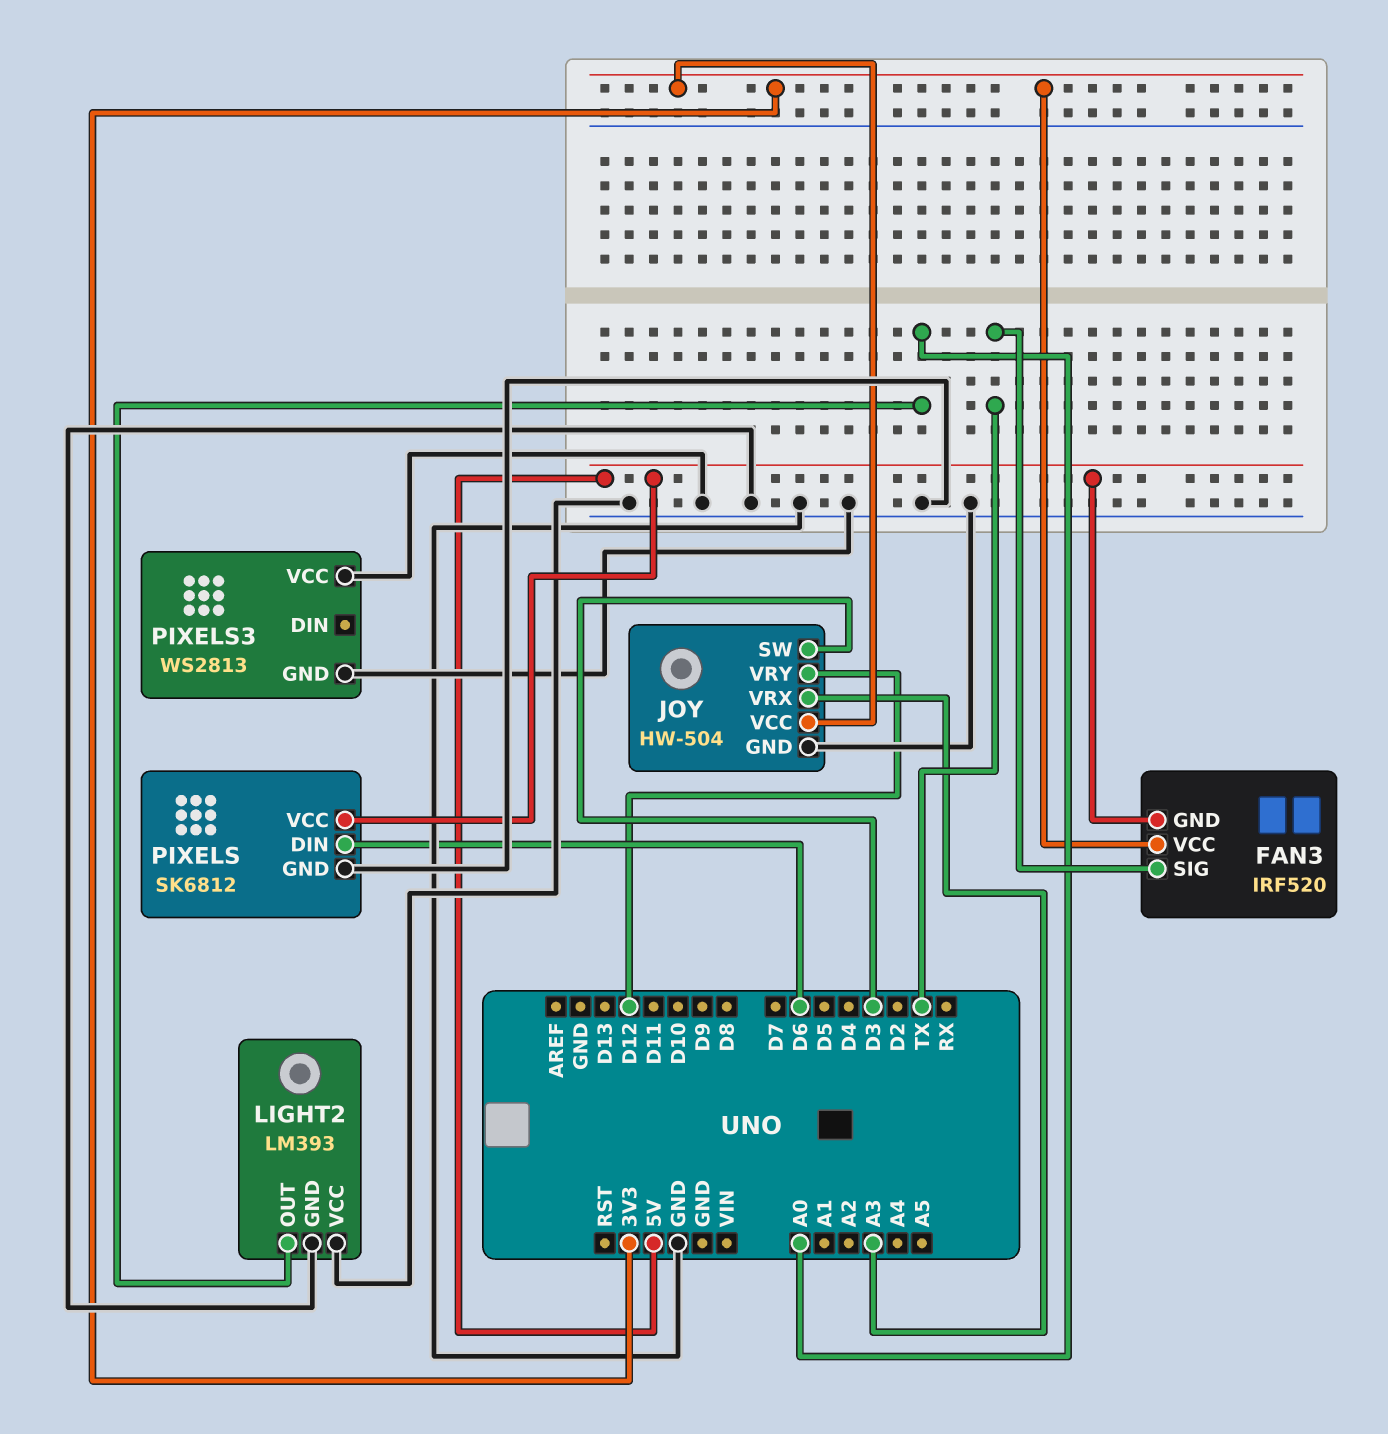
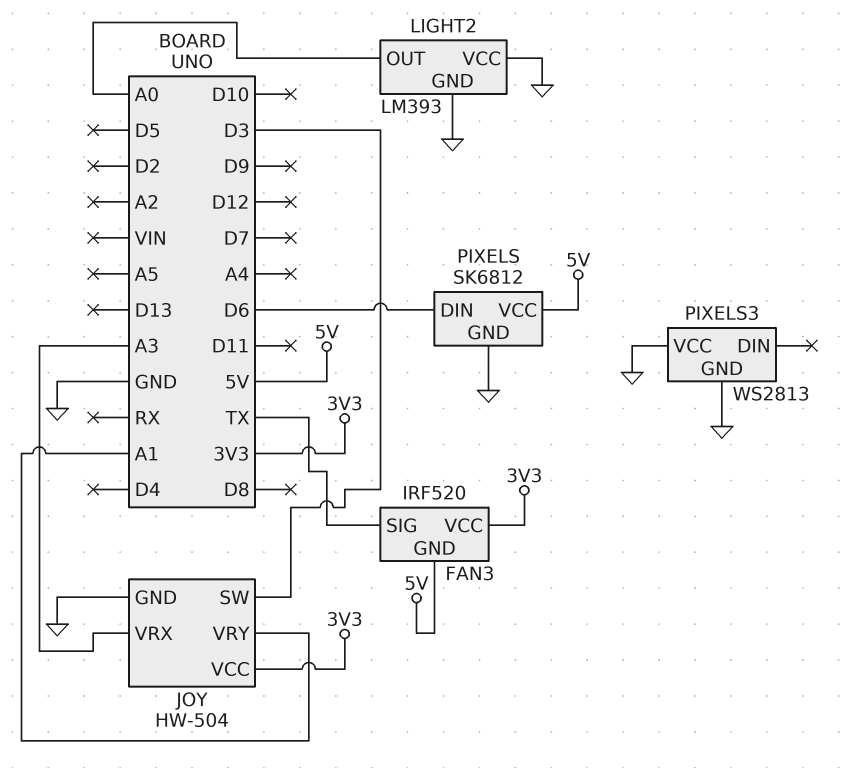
JOY pin VRY: D12 -> A1

